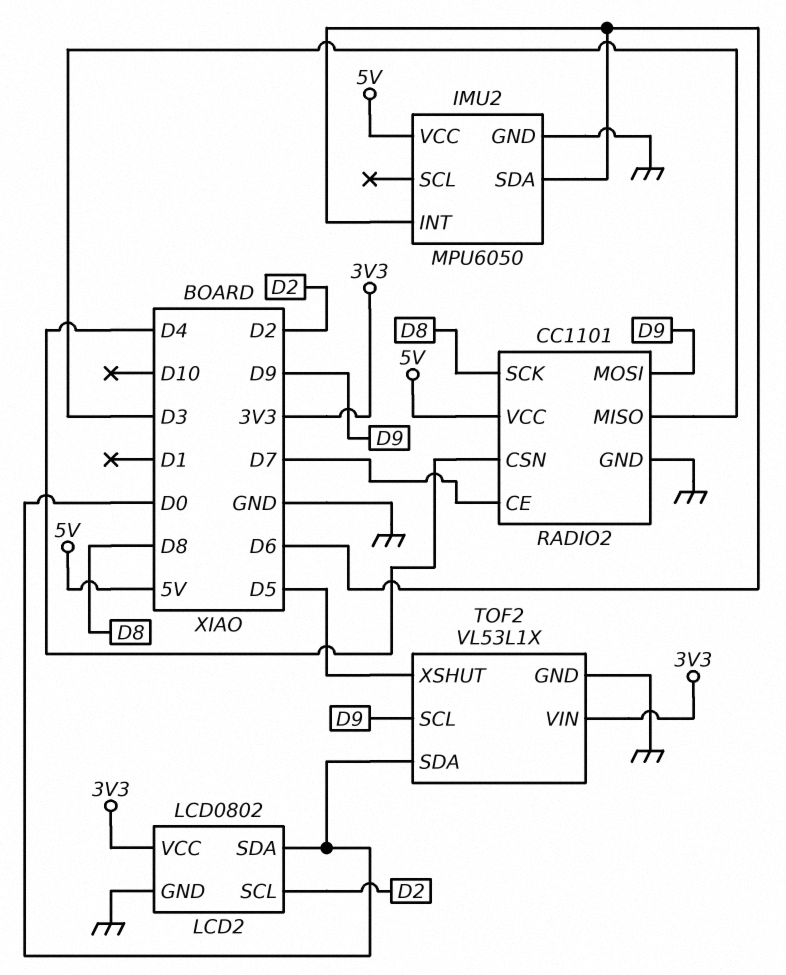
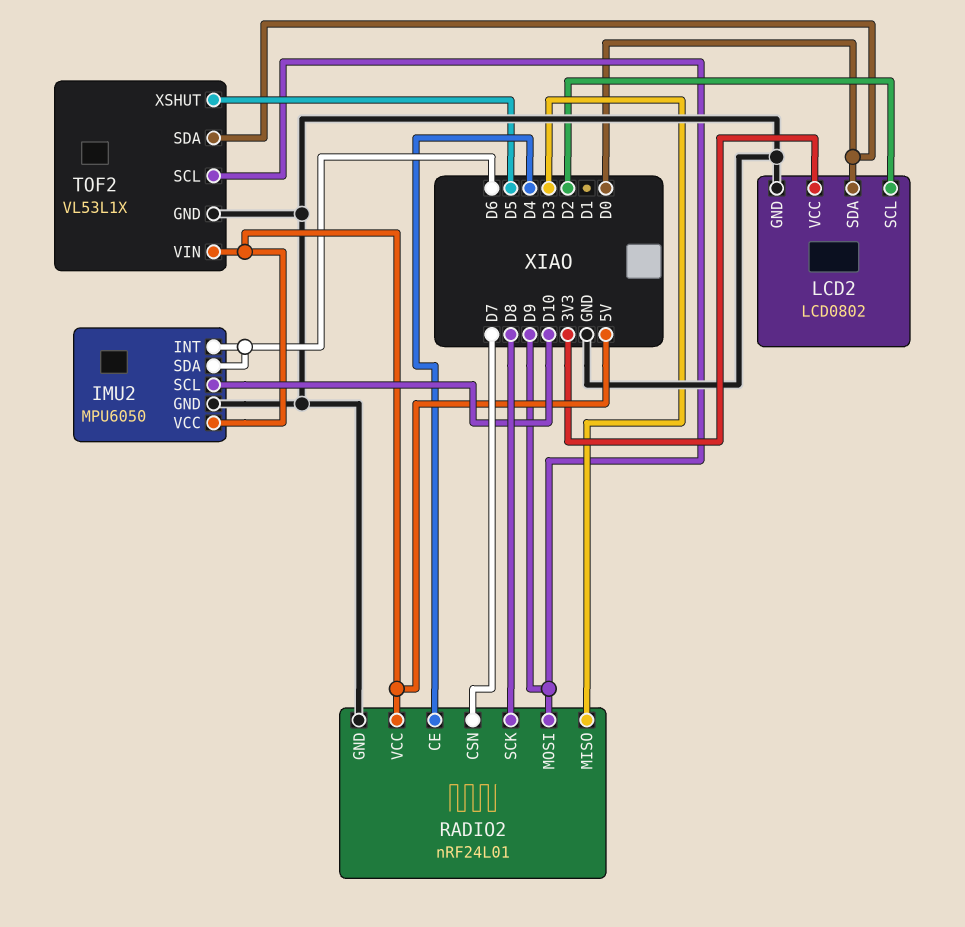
IMU2 pin SCL: none -> D10
RADIO2: CC1101 -> nRF24L01
RADIO2 pin CE: D7 -> D4
RADIO2 pin CSN: D4 -> D7
TOF2 pin VIN: 3V3 -> 5V

